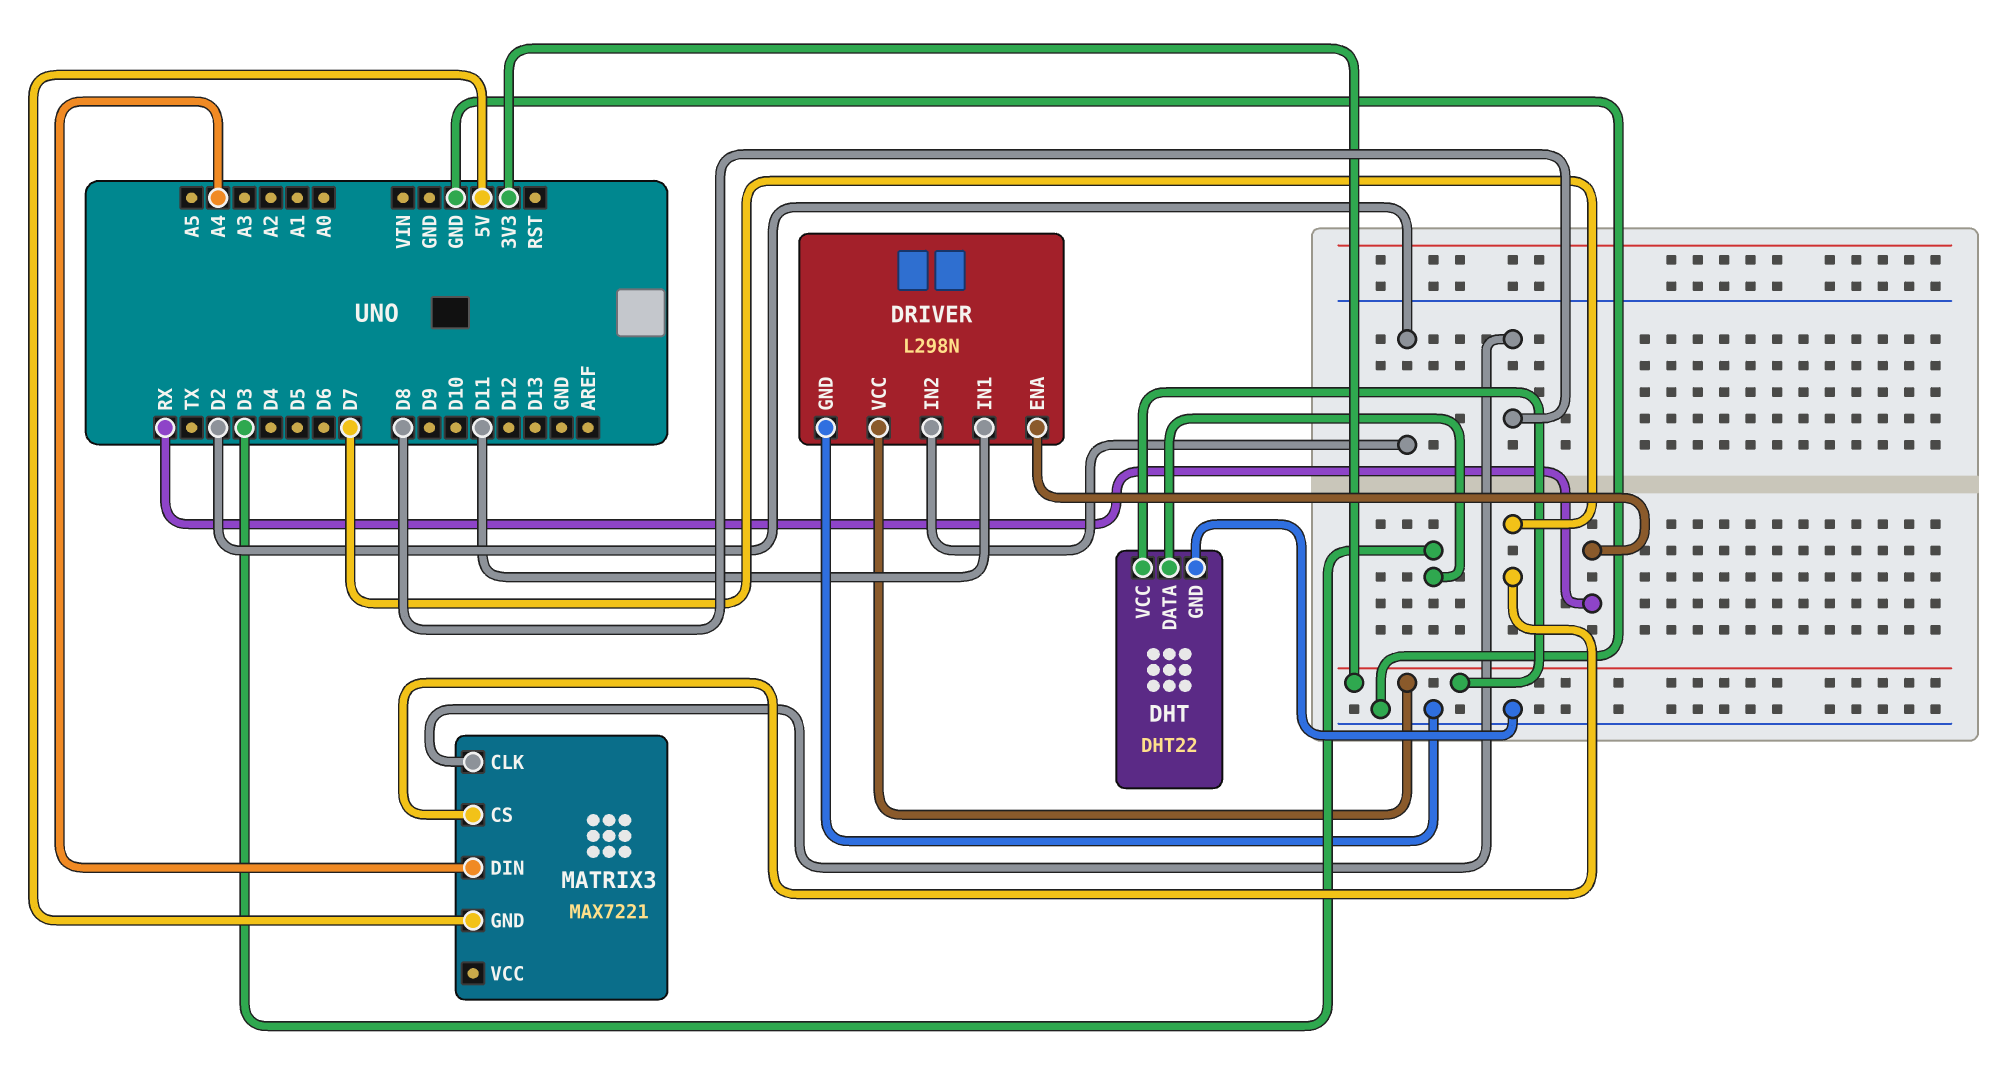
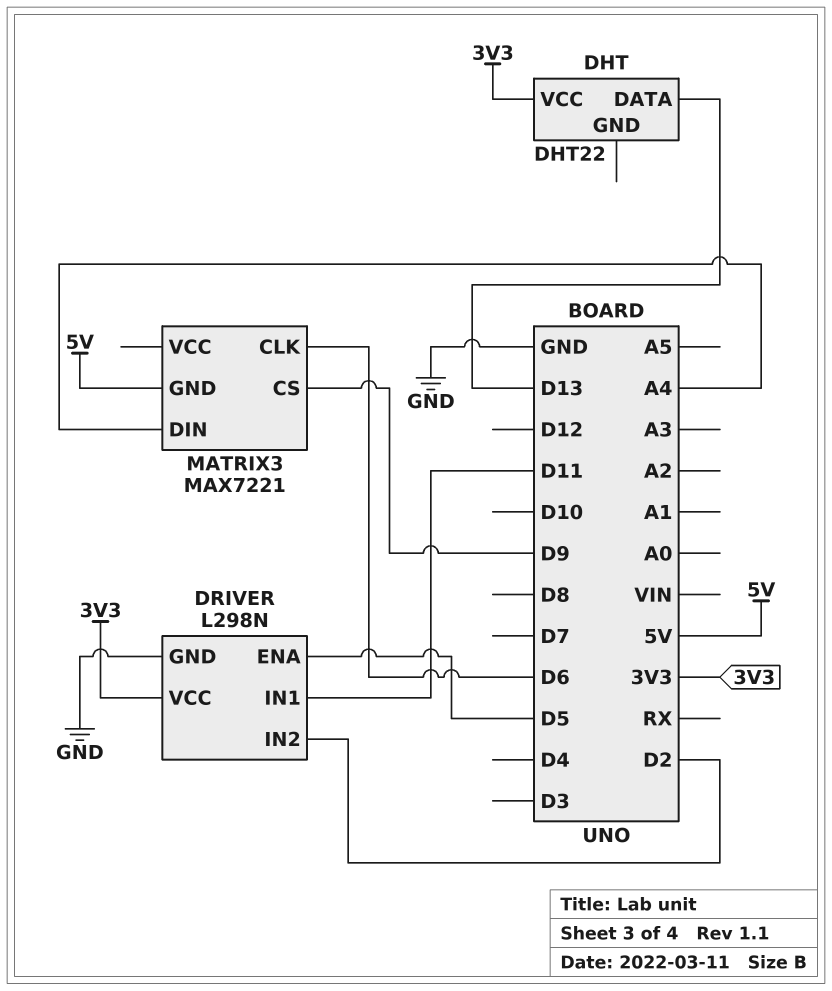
DHT pin DATA: D3 -> D13
DHT pin GND: GND -> none
DRIVER pin ENA: RX -> D5
MATRIX3 pin CLK: D8 -> D6
MATRIX3 pin CS: D7 -> D9

